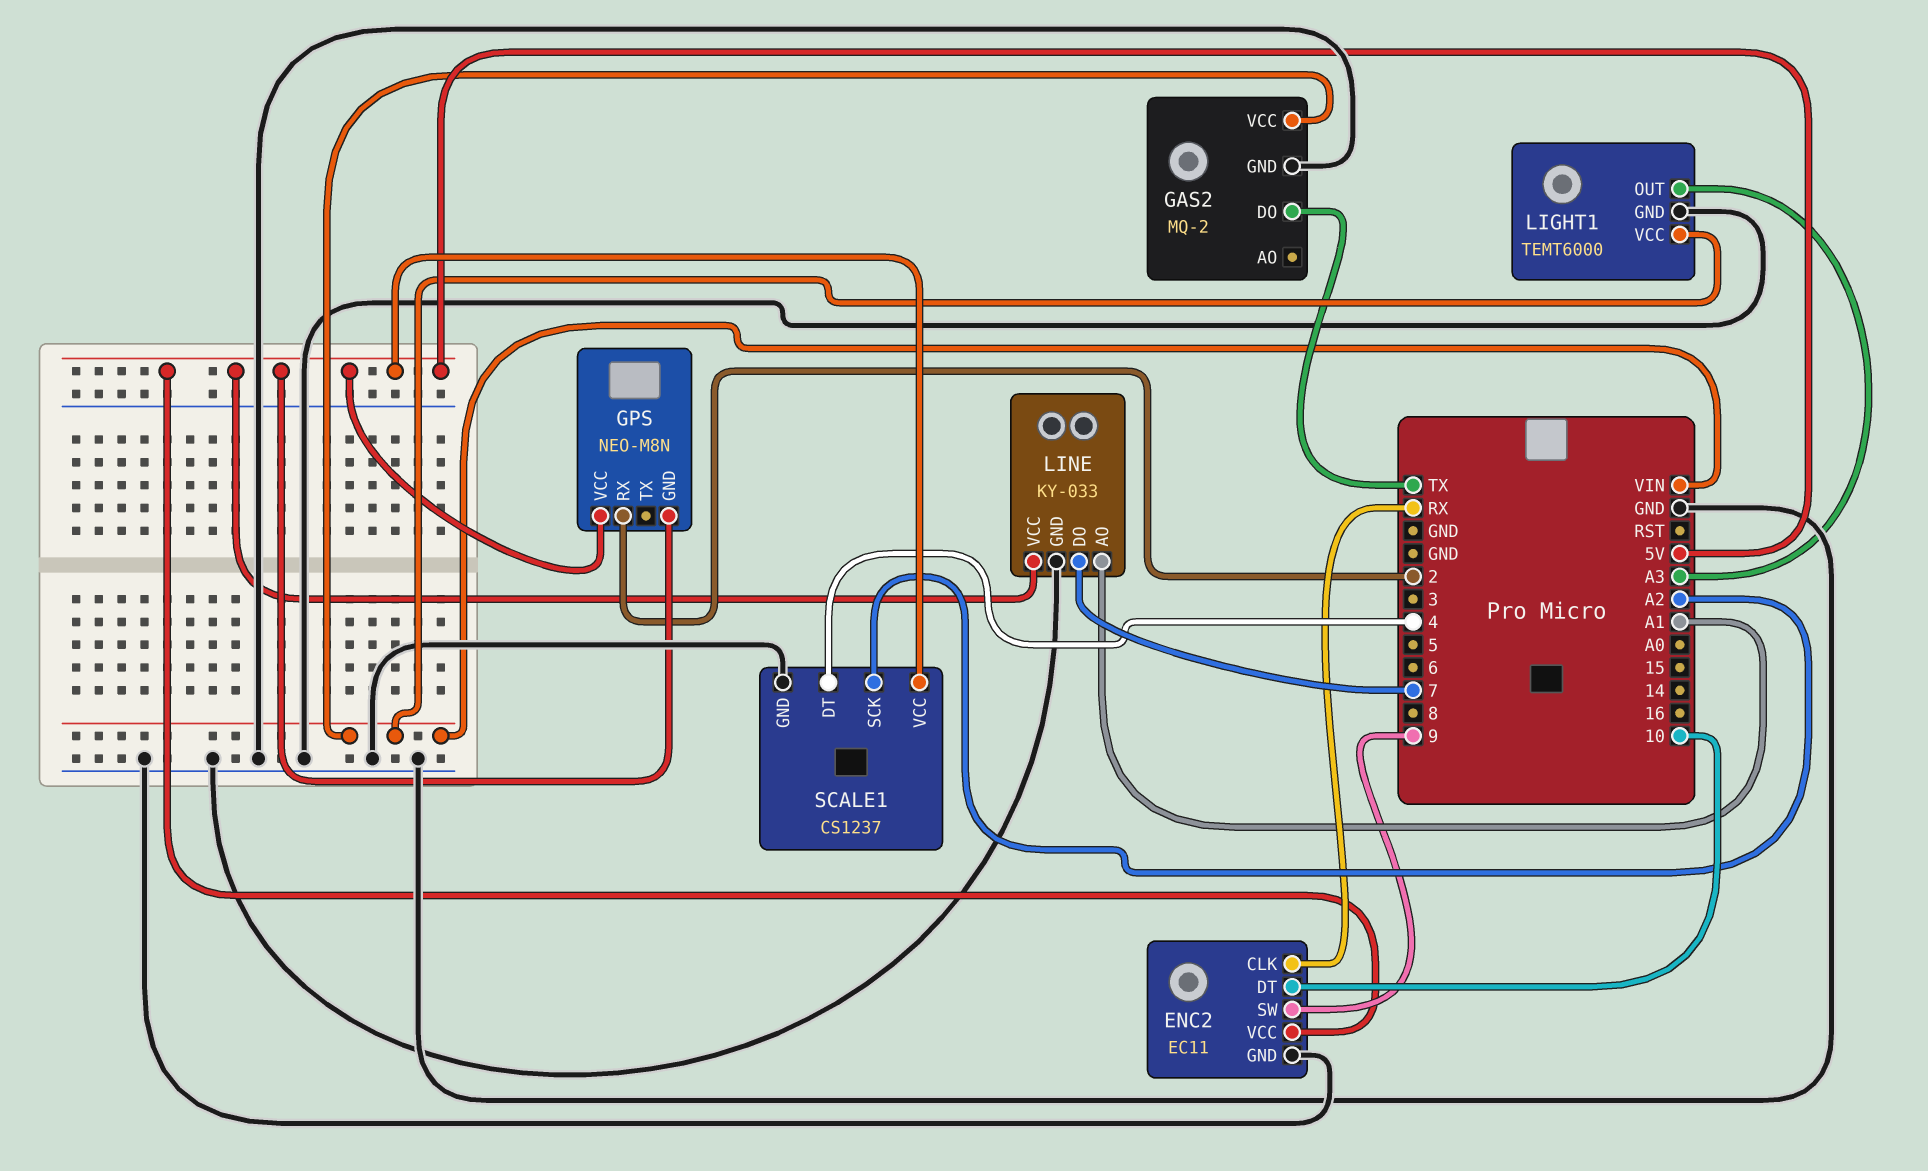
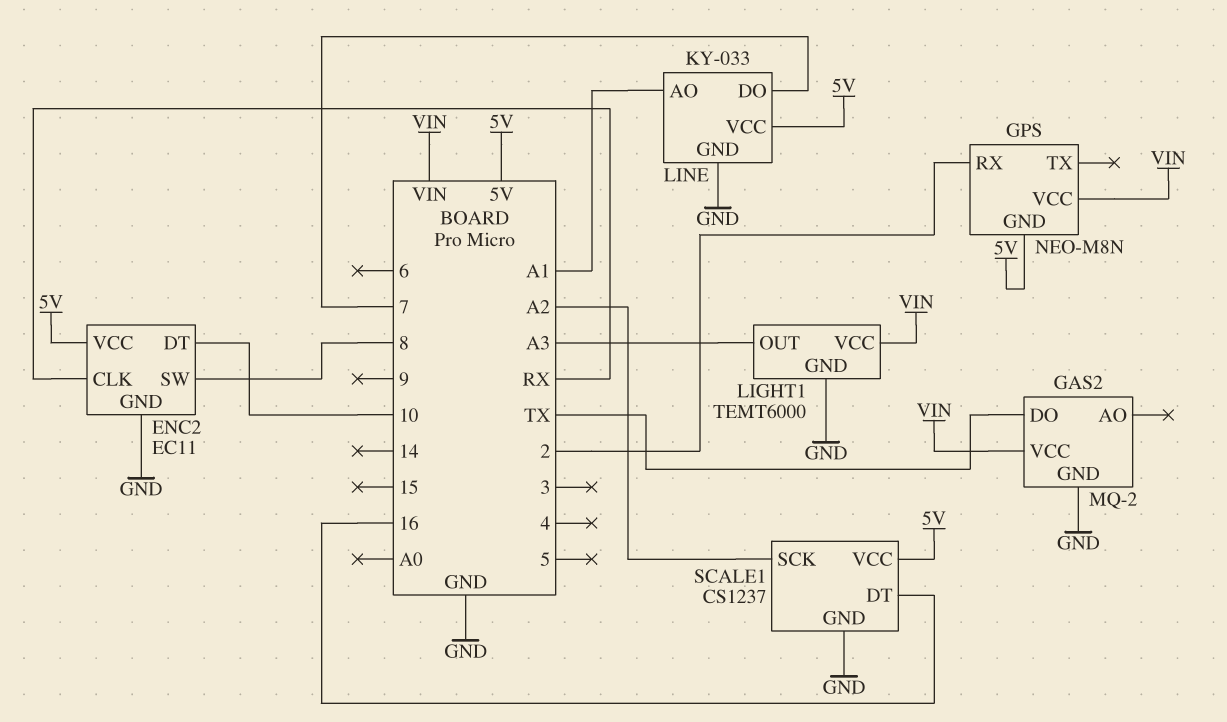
ENC2 pin SW: 9 -> 8
GPS pin VCC: 5V -> VIN
SCALE1 pin DT: 4 -> 16

